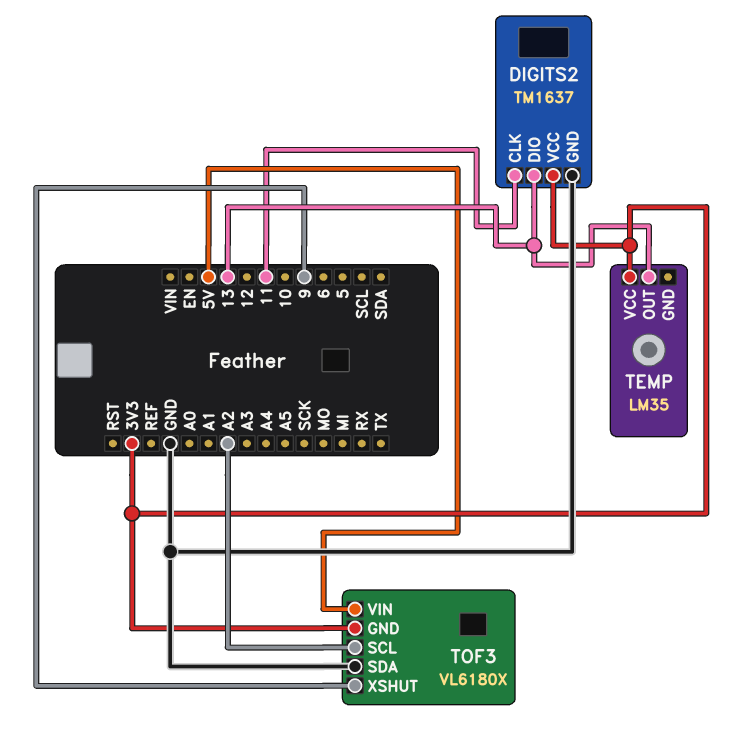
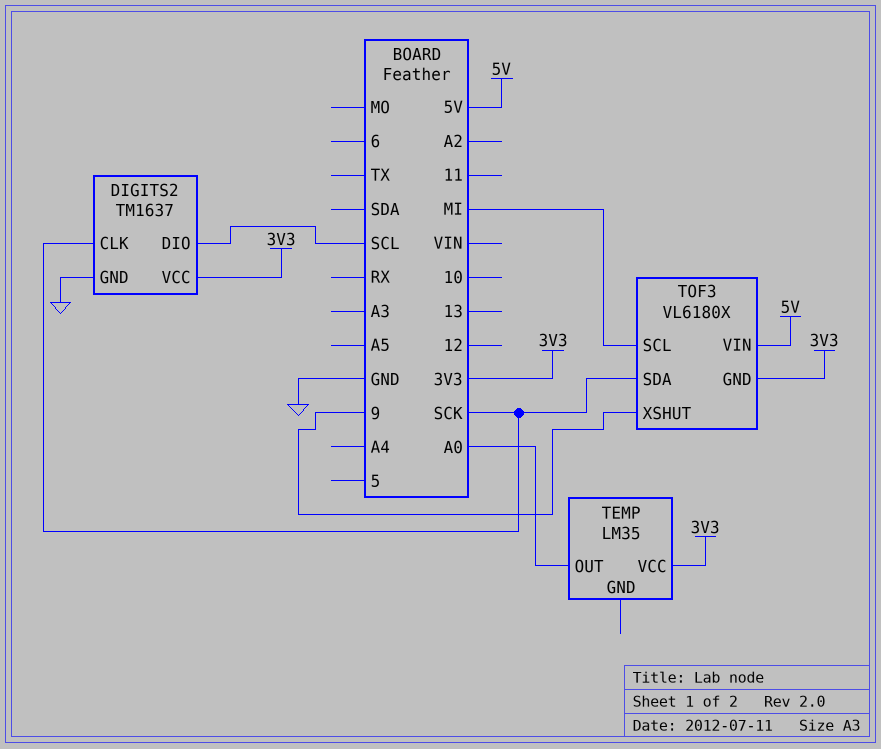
DIGITS2 pin CLK: 11 -> SCK
DIGITS2 pin DIO: 13 -> SCL
TEMP pin OUT: 13 -> A0
TOF3 pin SCL: A2 -> MI
TOF3 pin SDA: GND -> SCK

